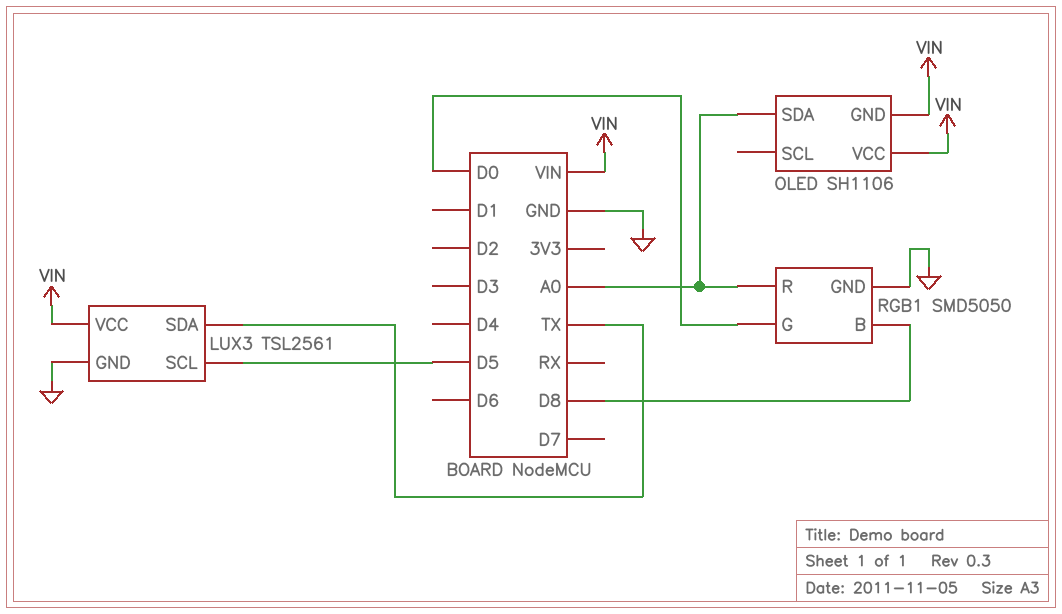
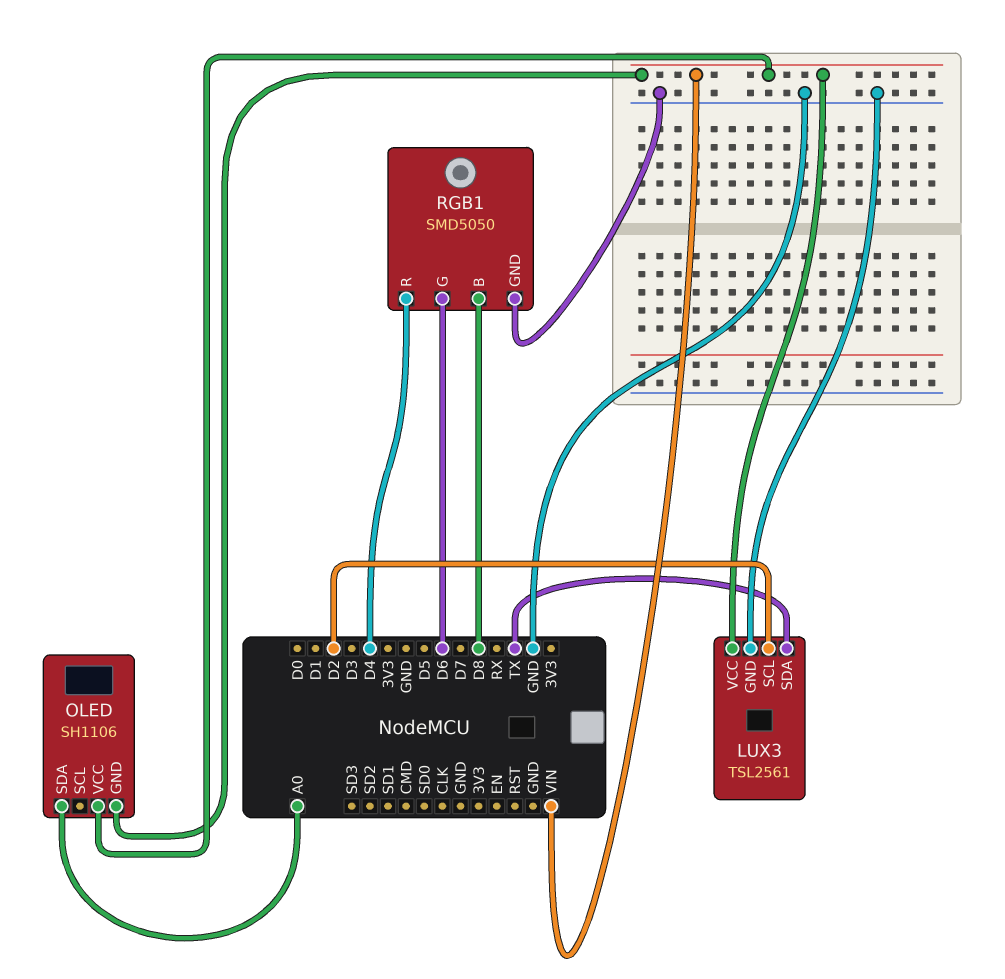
LUX3 pin SCL: D5 -> D2
RGB1 pin G: D0 -> D6
RGB1 pin R: A0 -> D4

